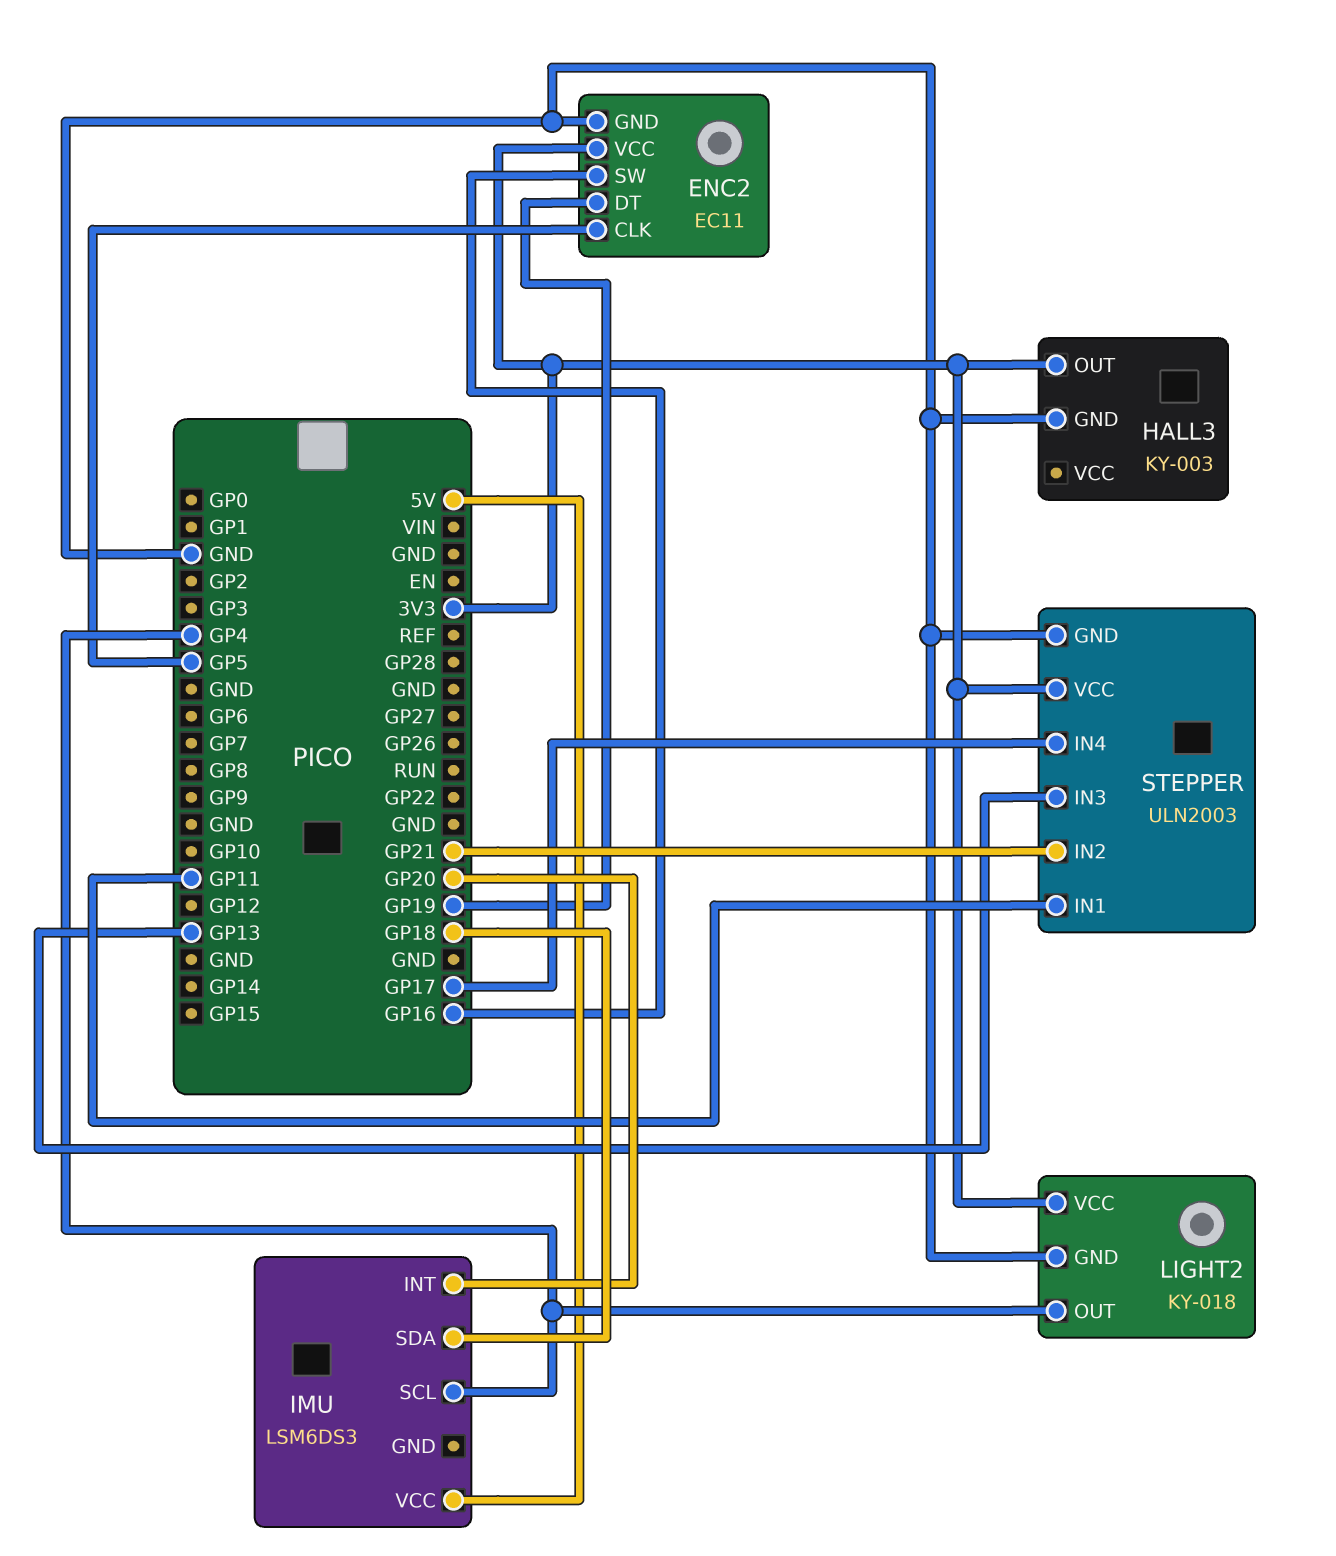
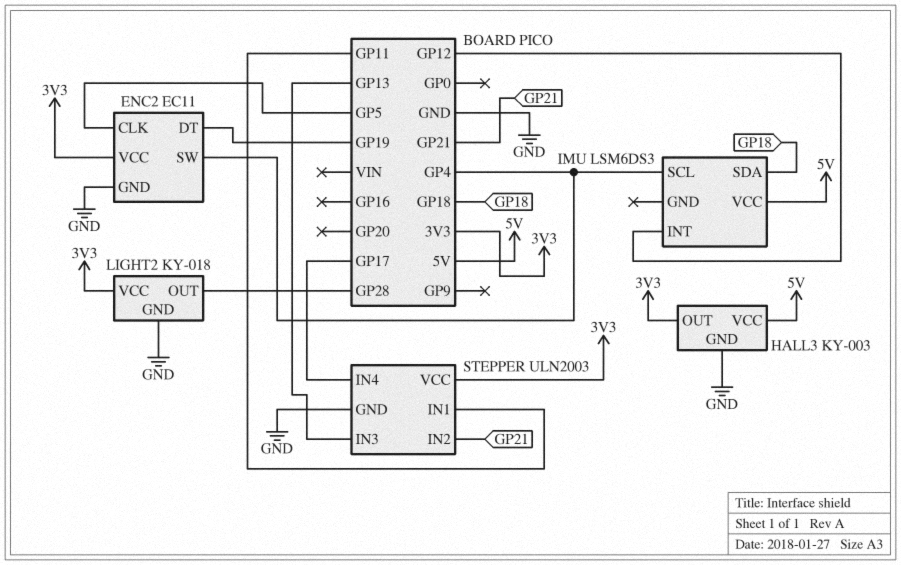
ENC2 pin SW: GP16 -> GP4
HALL3 pin VCC: none -> 5V
IMU pin INT: GP20 -> GP12
LIGHT2 pin OUT: GP4 -> GP28

